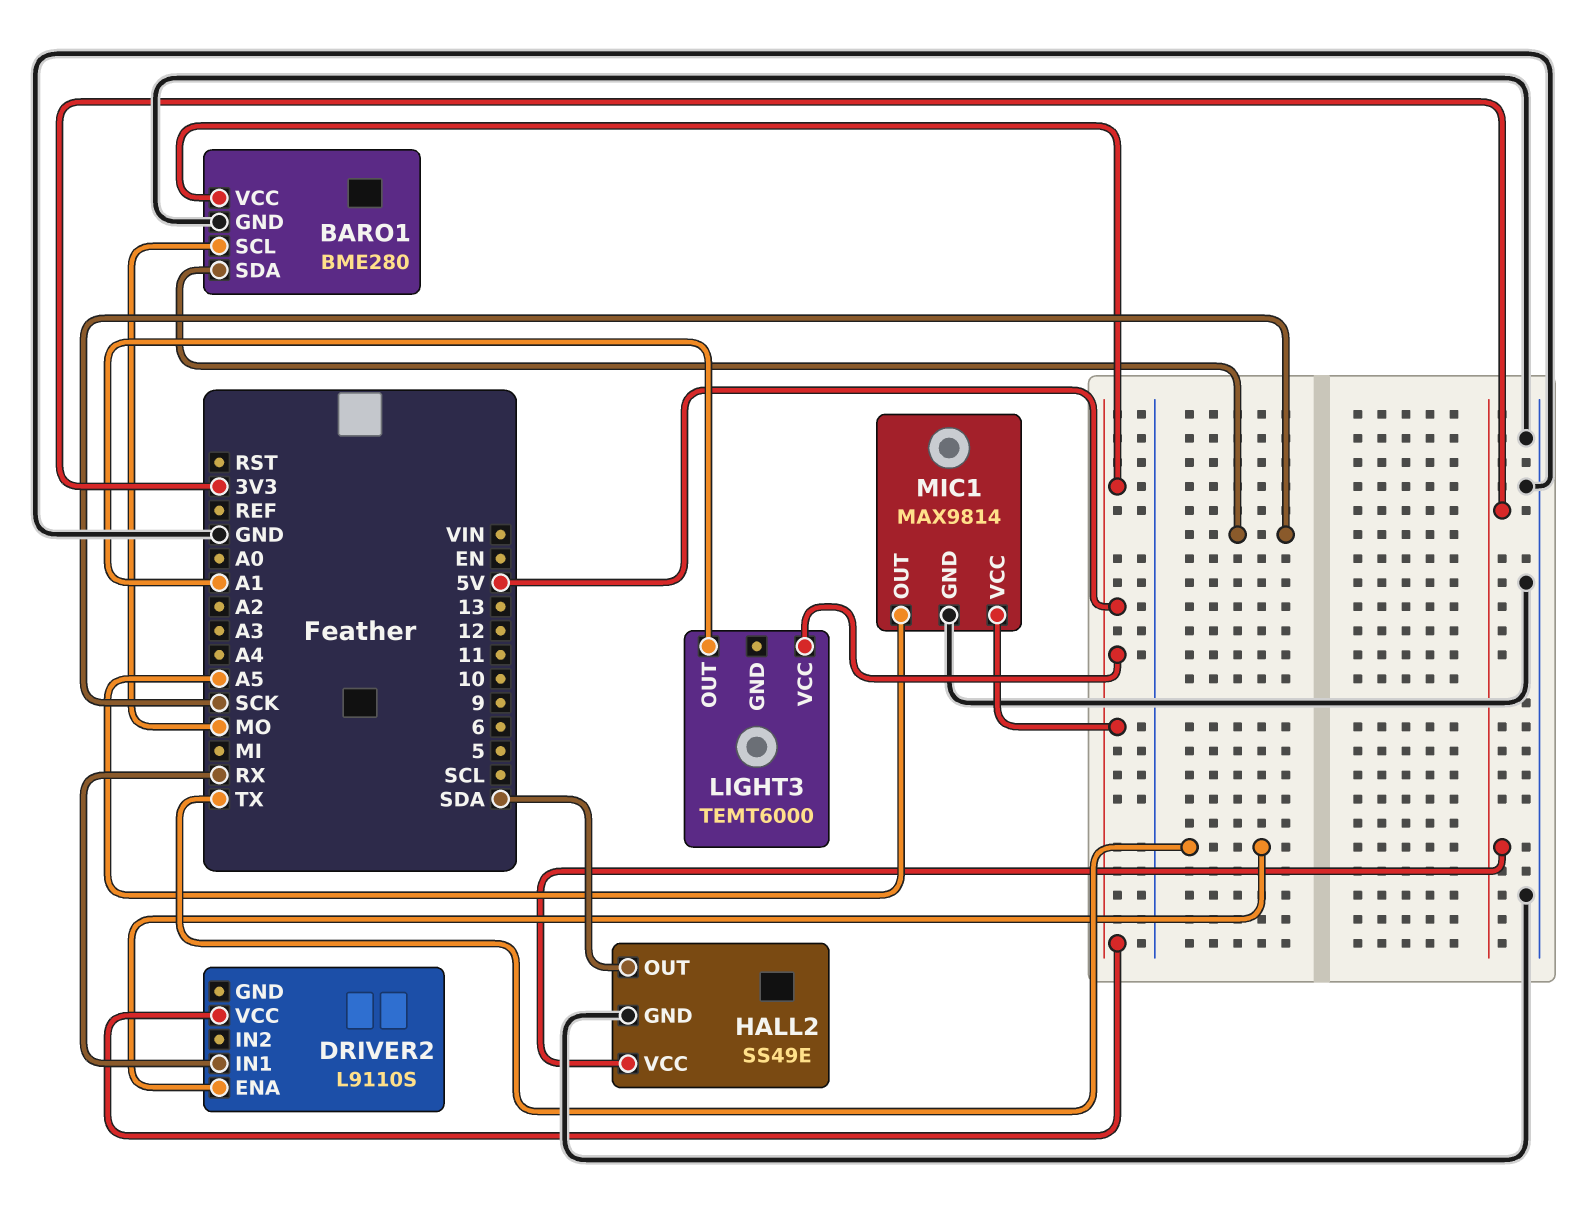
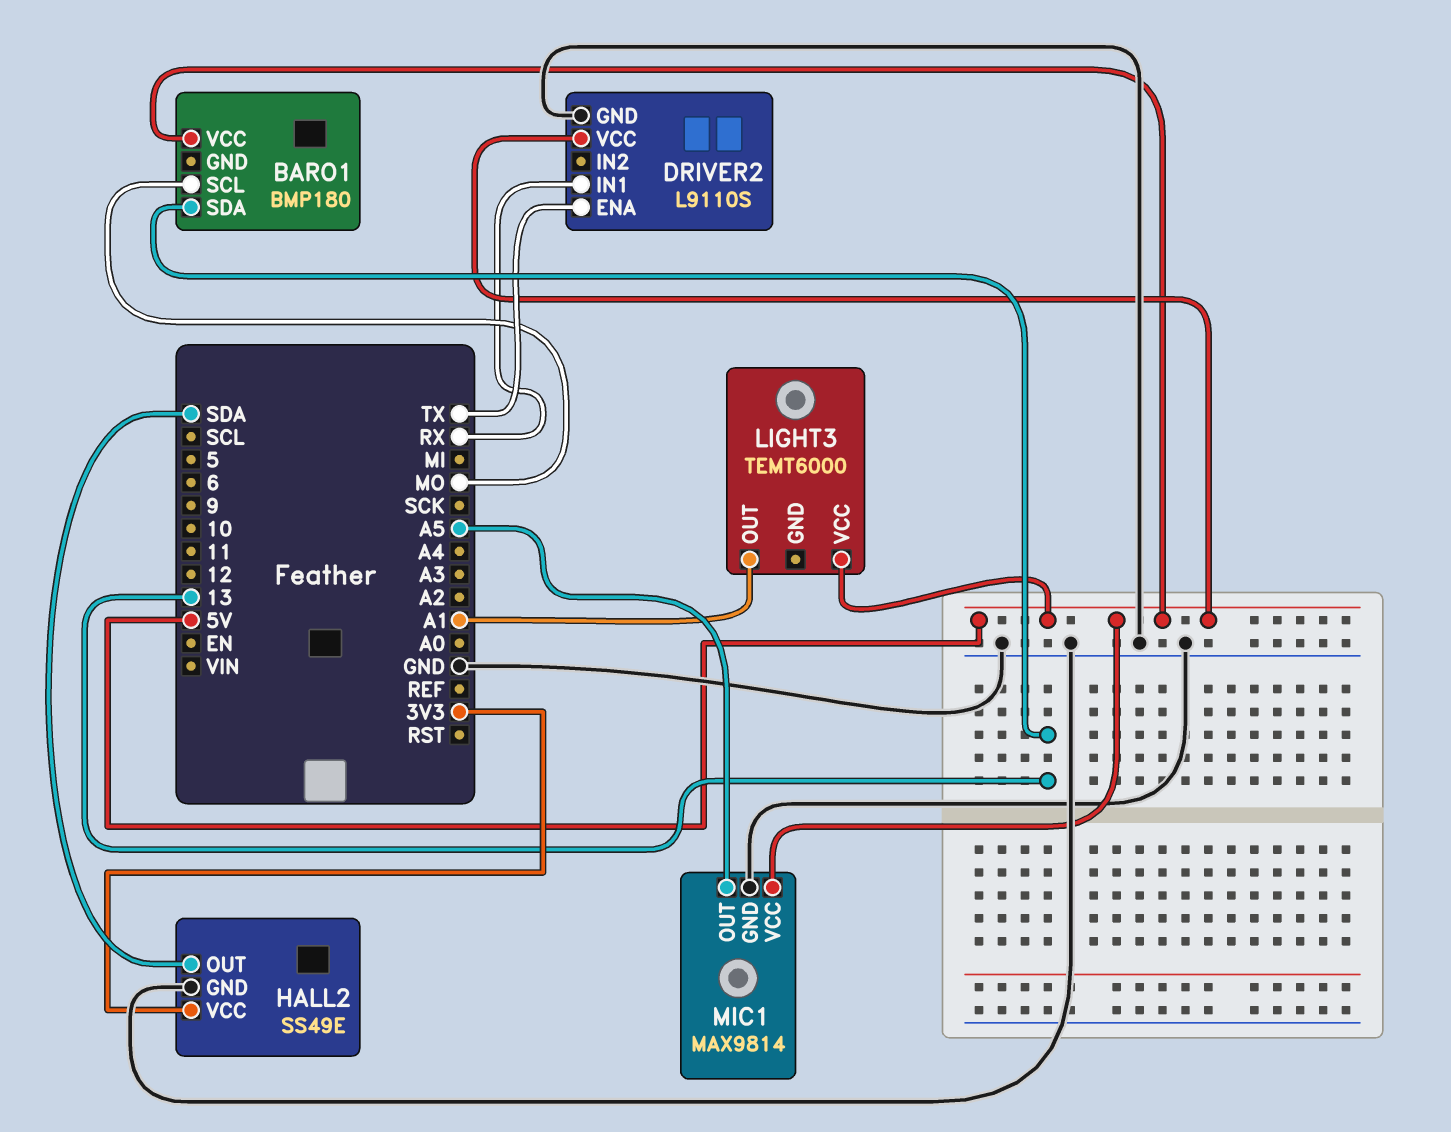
BARO1: BME280 -> BMP180
BARO1 pin GND: GND -> none
BARO1 pin SDA: SCK -> 13
DRIVER2 pin GND: none -> GND

